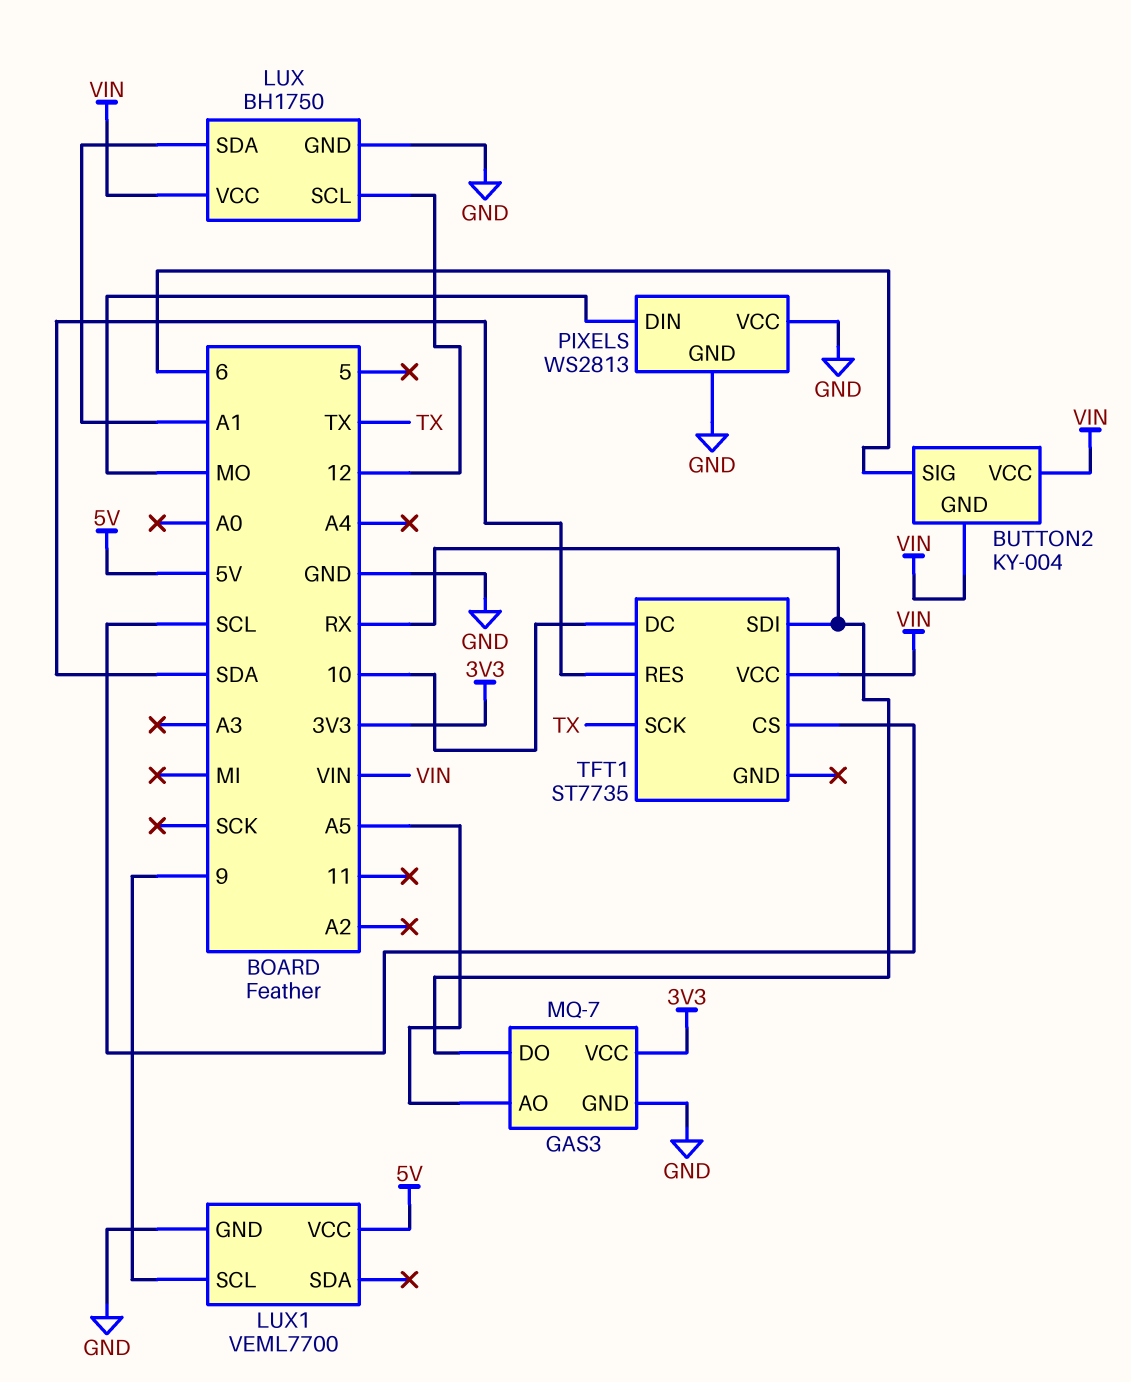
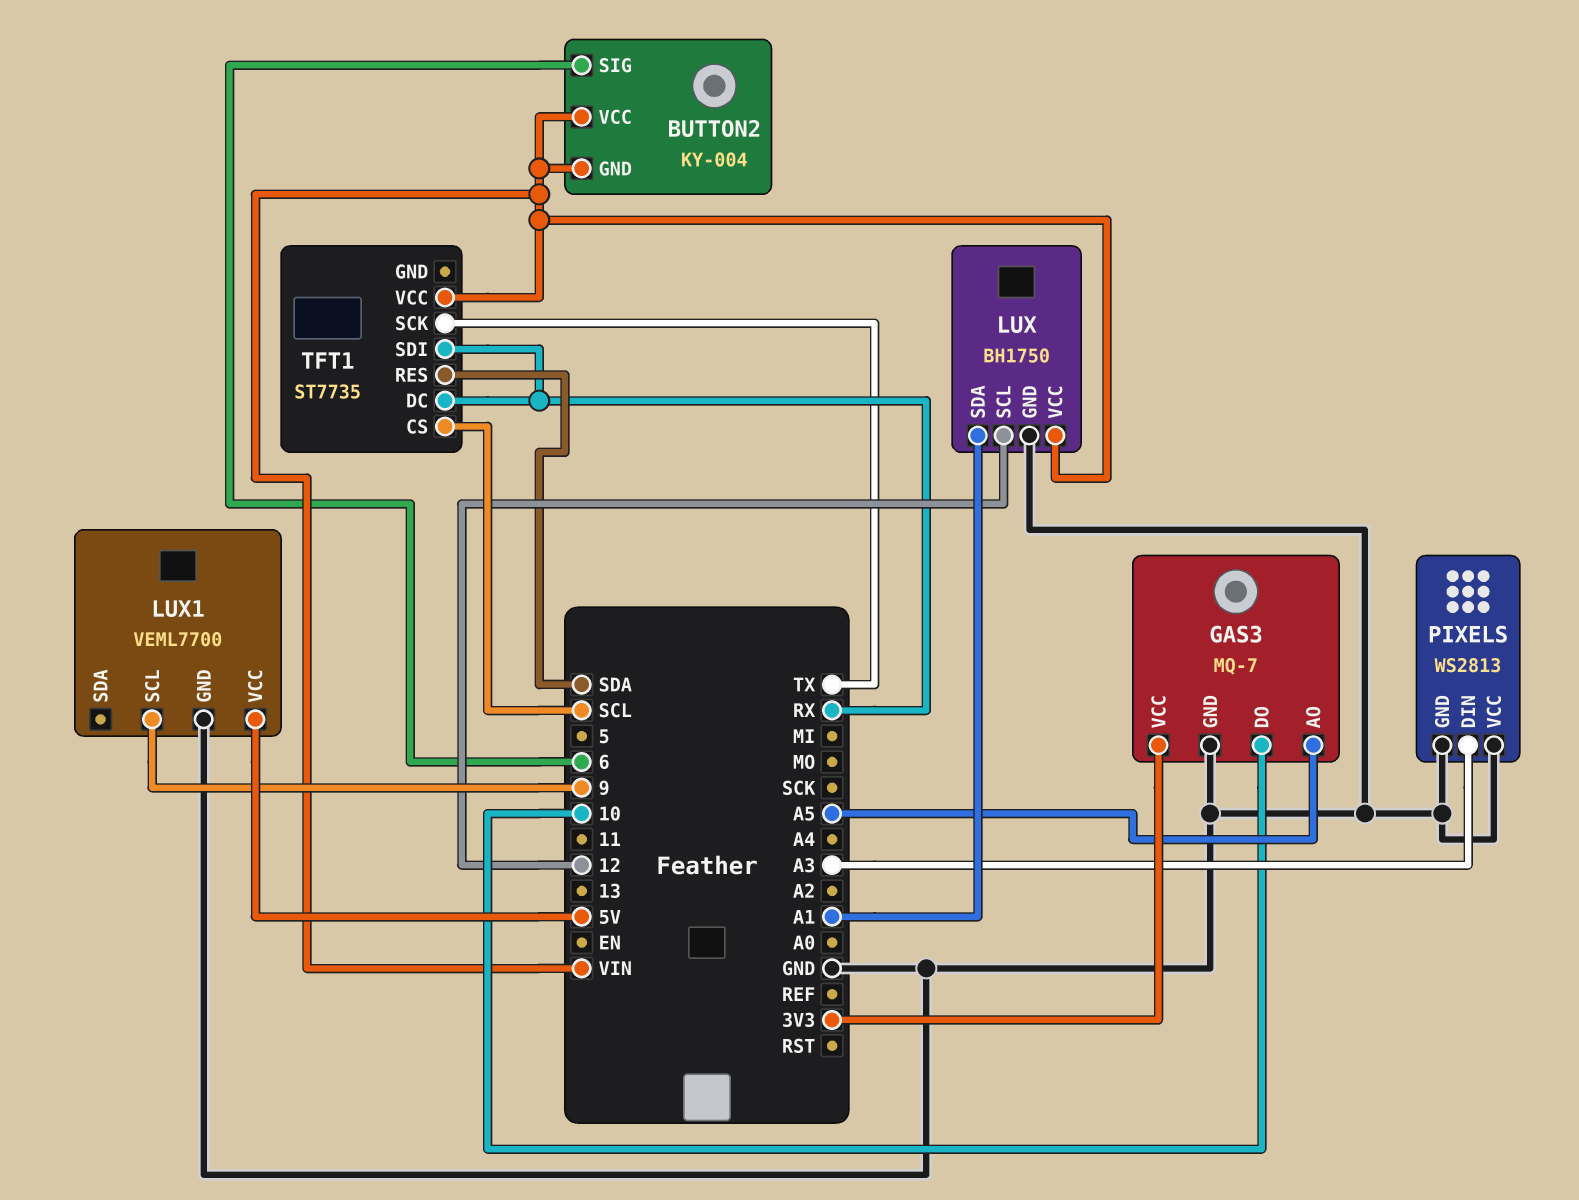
GAS3 pin DO: RX -> 10
PIXELS pin DIN: MO -> A3
TFT1 pin DC: 10 -> RX

